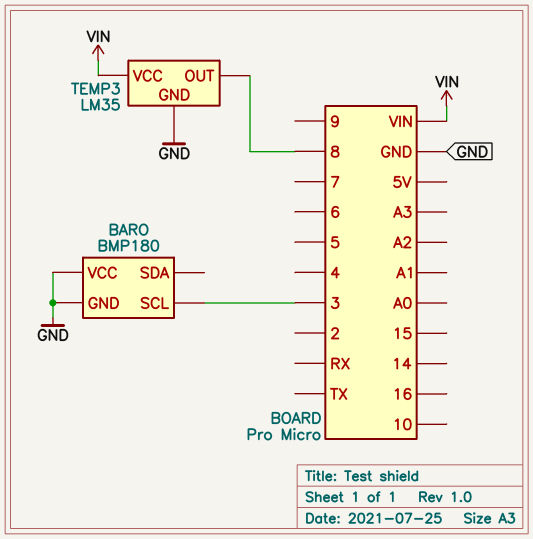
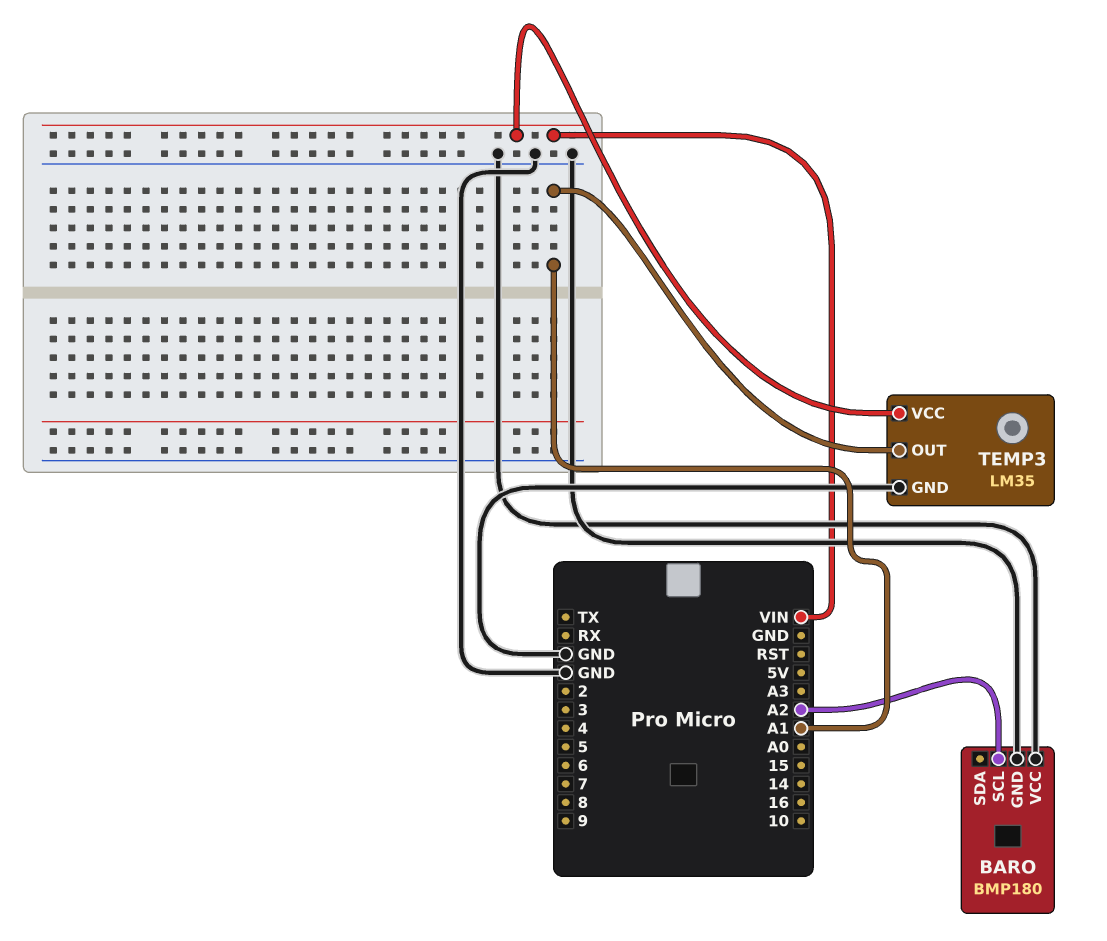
BARO pin SCL: 3 -> A2
TEMP3 pin OUT: 8 -> A1

